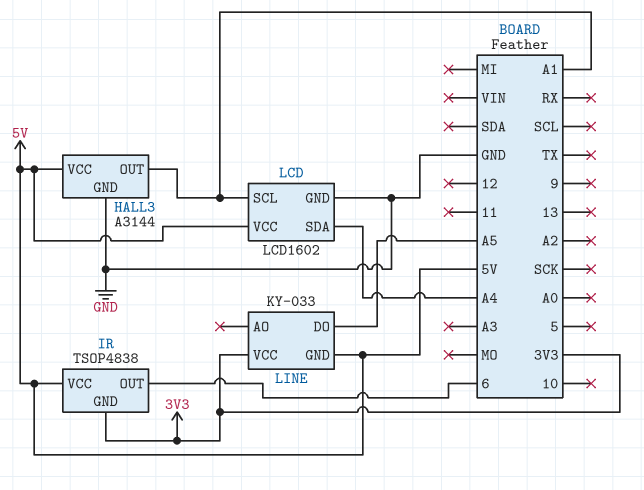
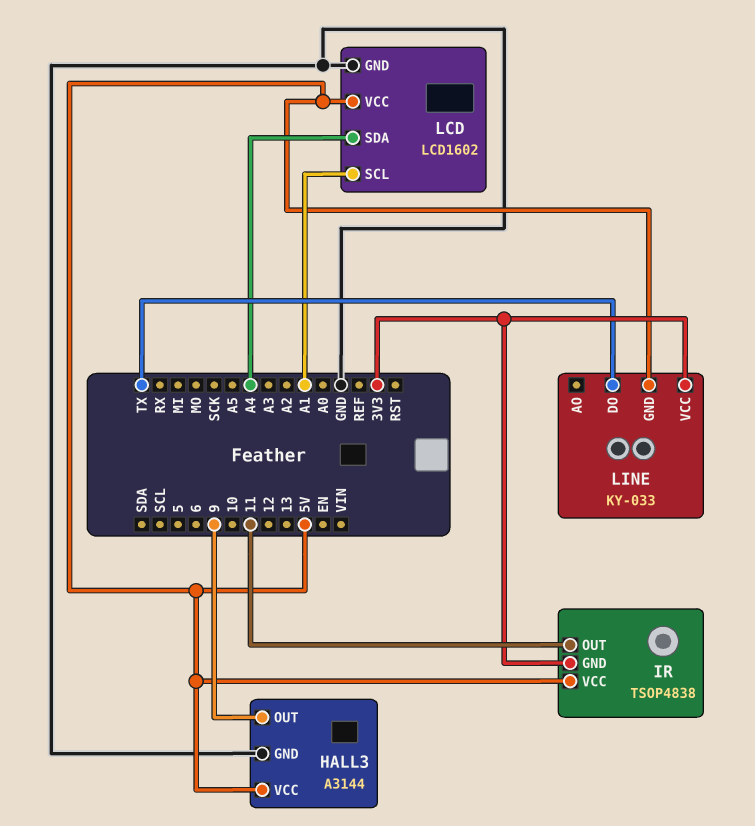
HALL3 pin OUT: A1 -> 9
IR pin OUT: 6 -> 11
LINE pin DO: A5 -> TX

